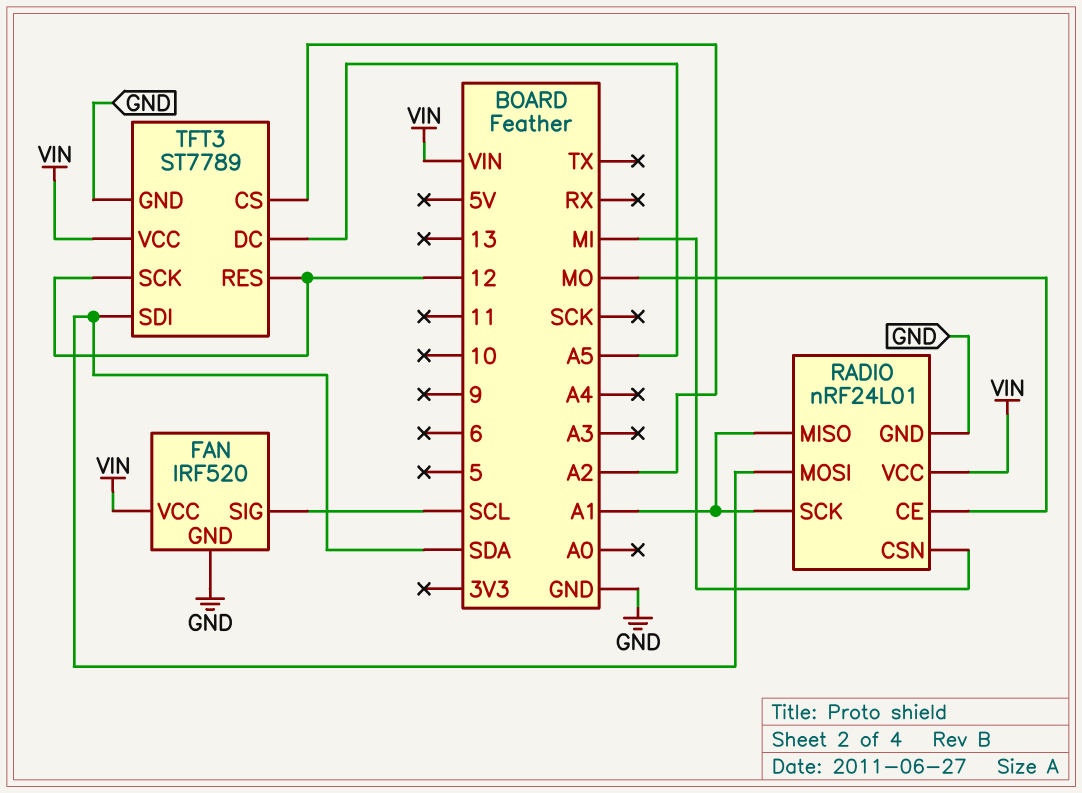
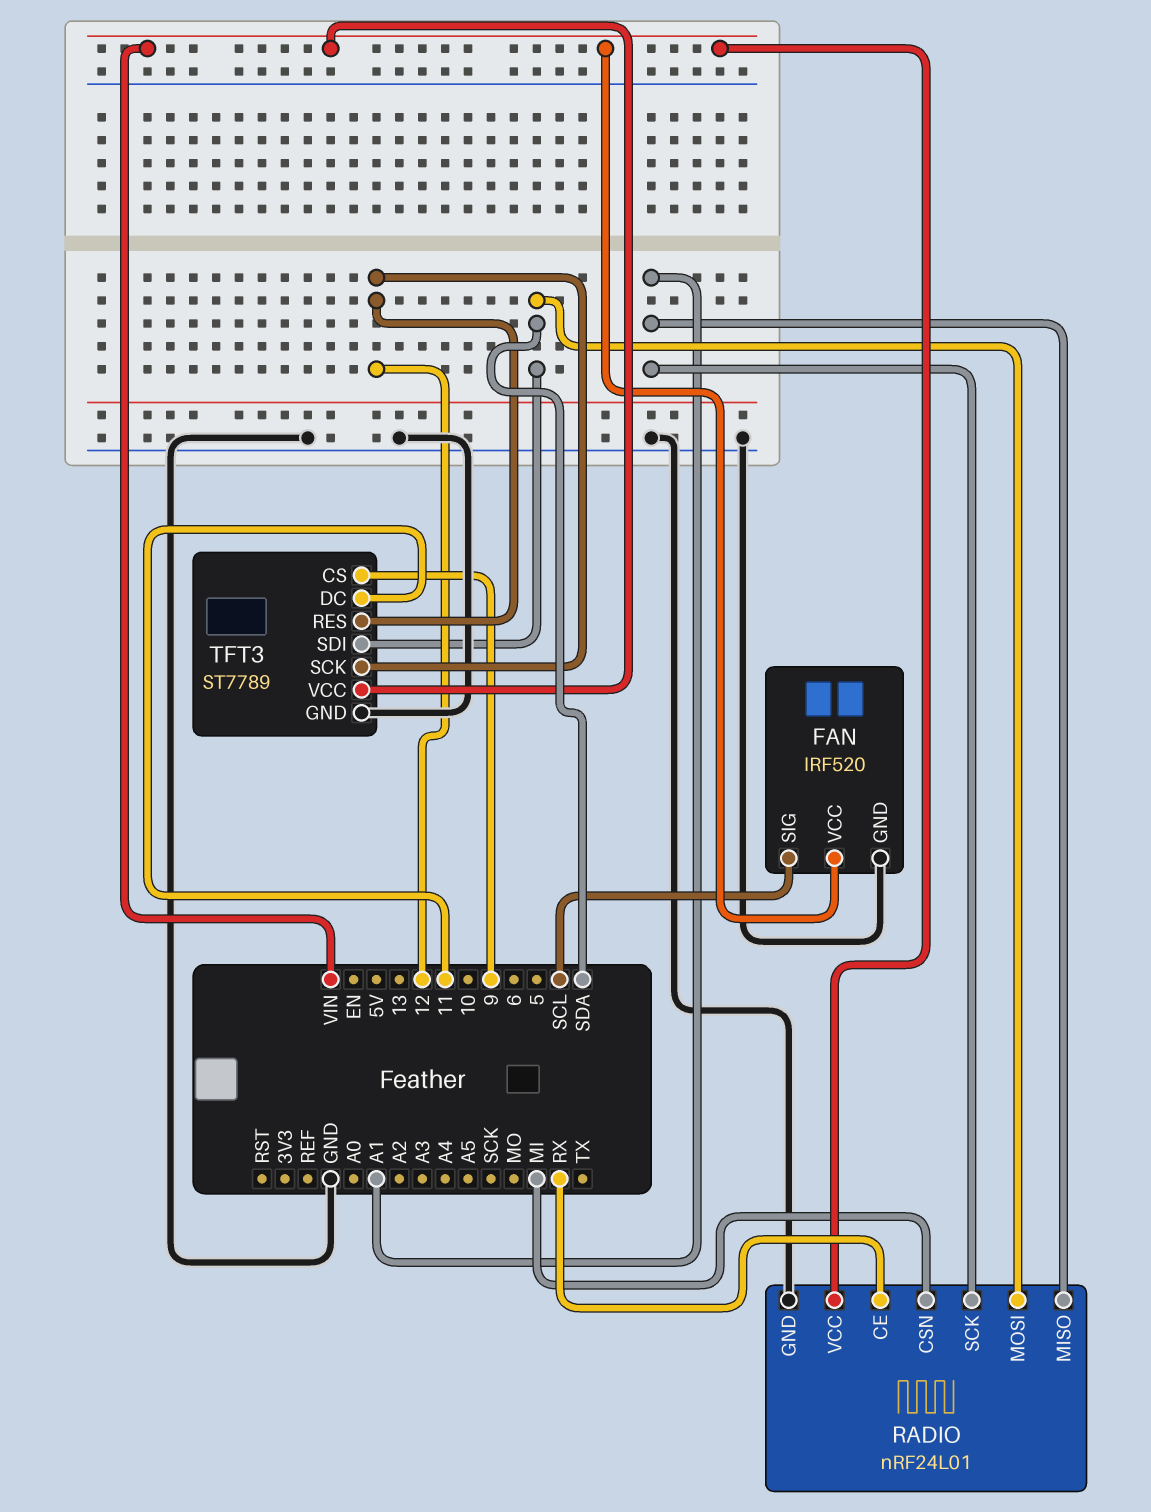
RADIO pin CE: MO -> RX
TFT3 pin CS: A2 -> 9
TFT3 pin DC: A5 -> 11

